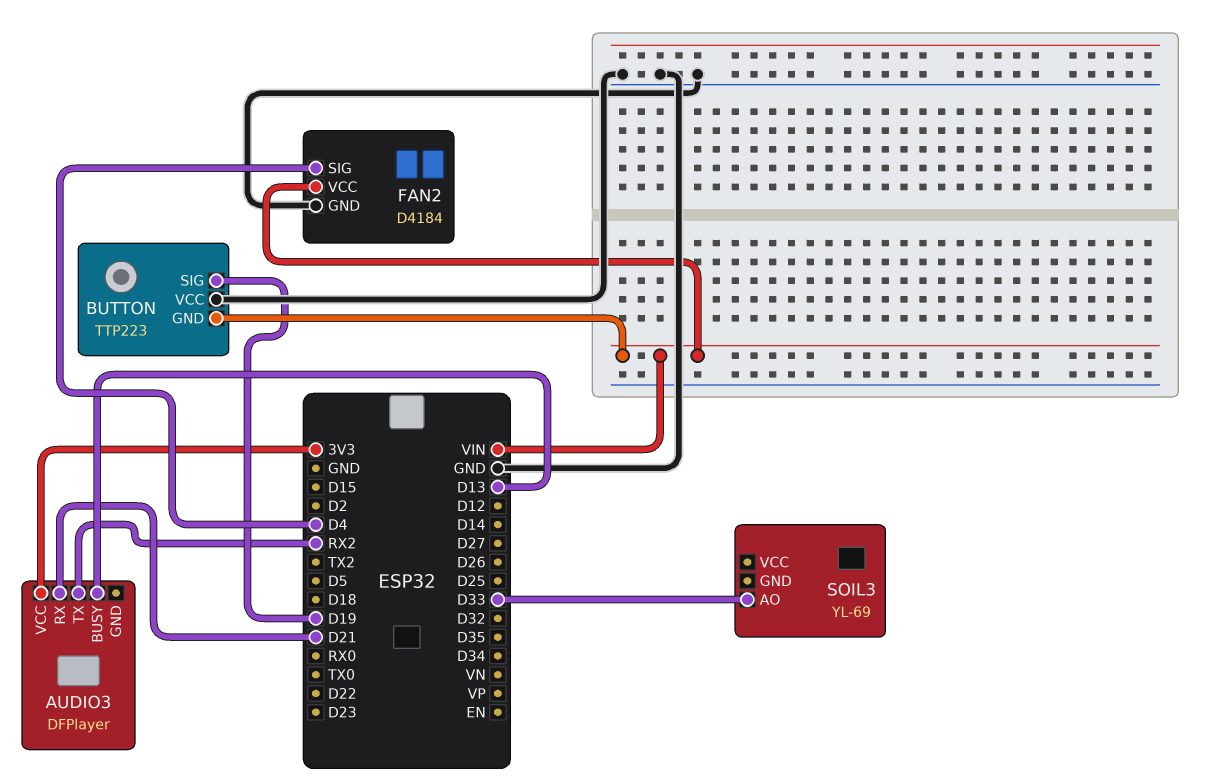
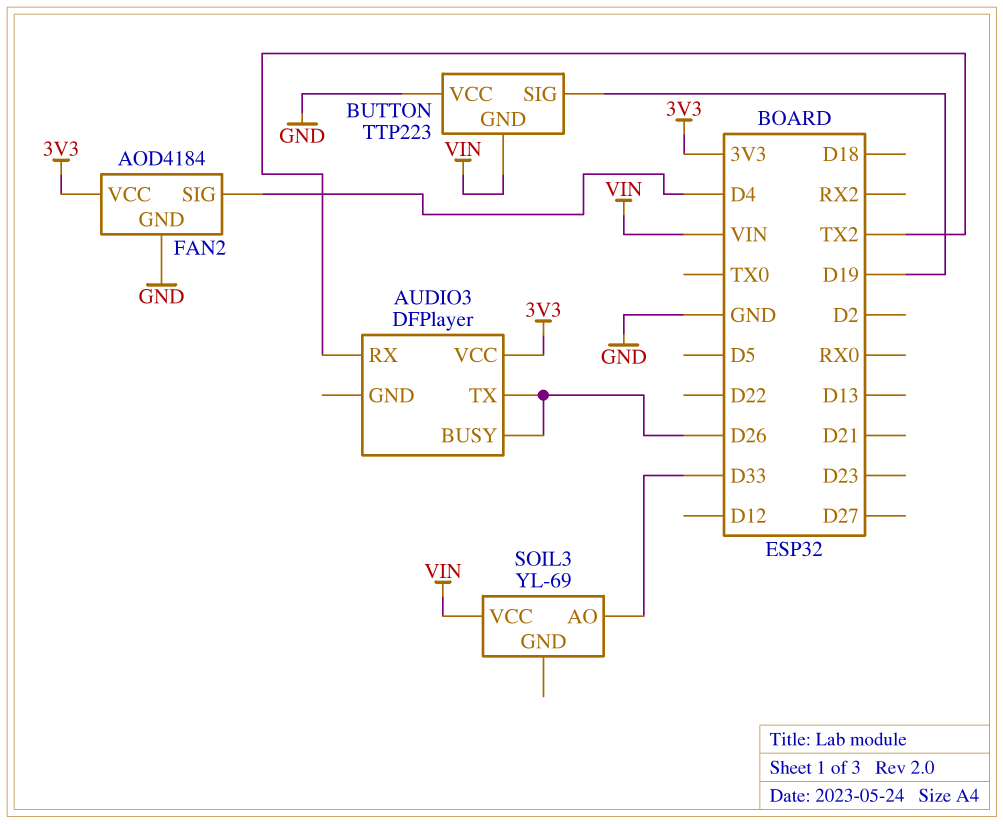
AUDIO3 pin BUSY: D13 -> D26
AUDIO3 pin RX: D21 -> TX2
AUDIO3 pin TX: RX2 -> D26
FAN2: D4184 -> AOD4184
FAN2 pin VCC: VIN -> 3V3
SOIL3 pin VCC: none -> VIN

